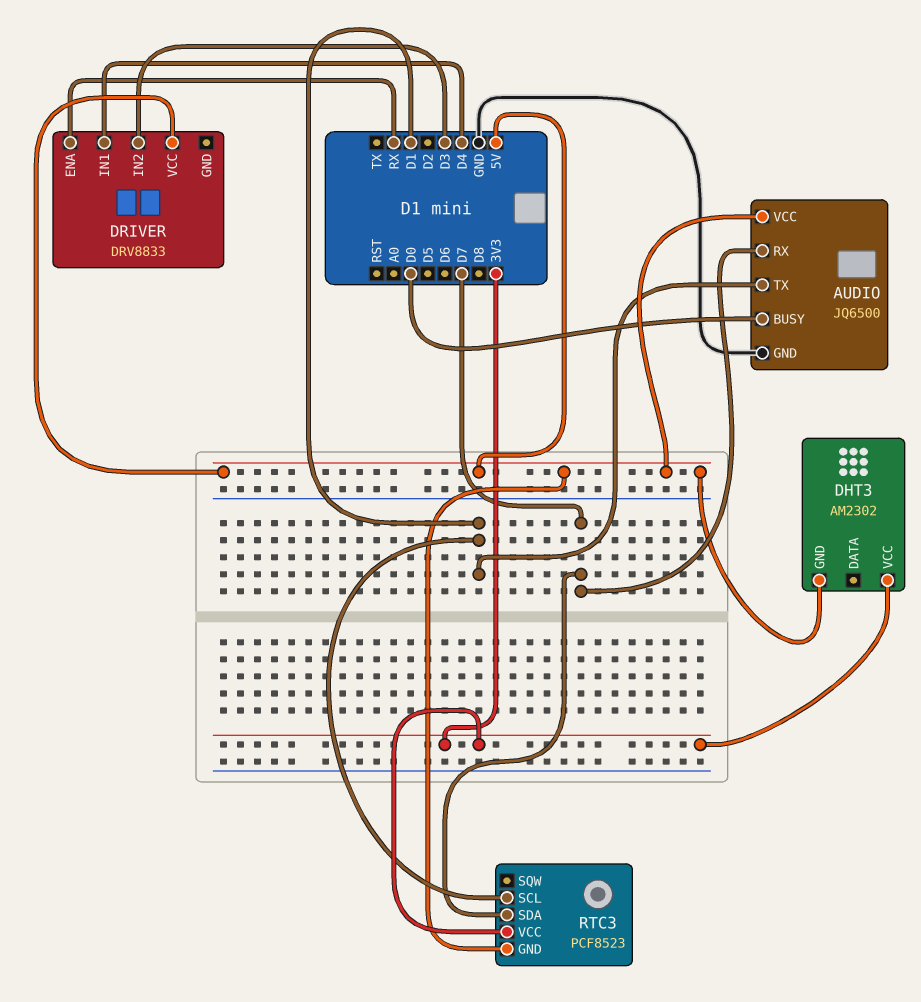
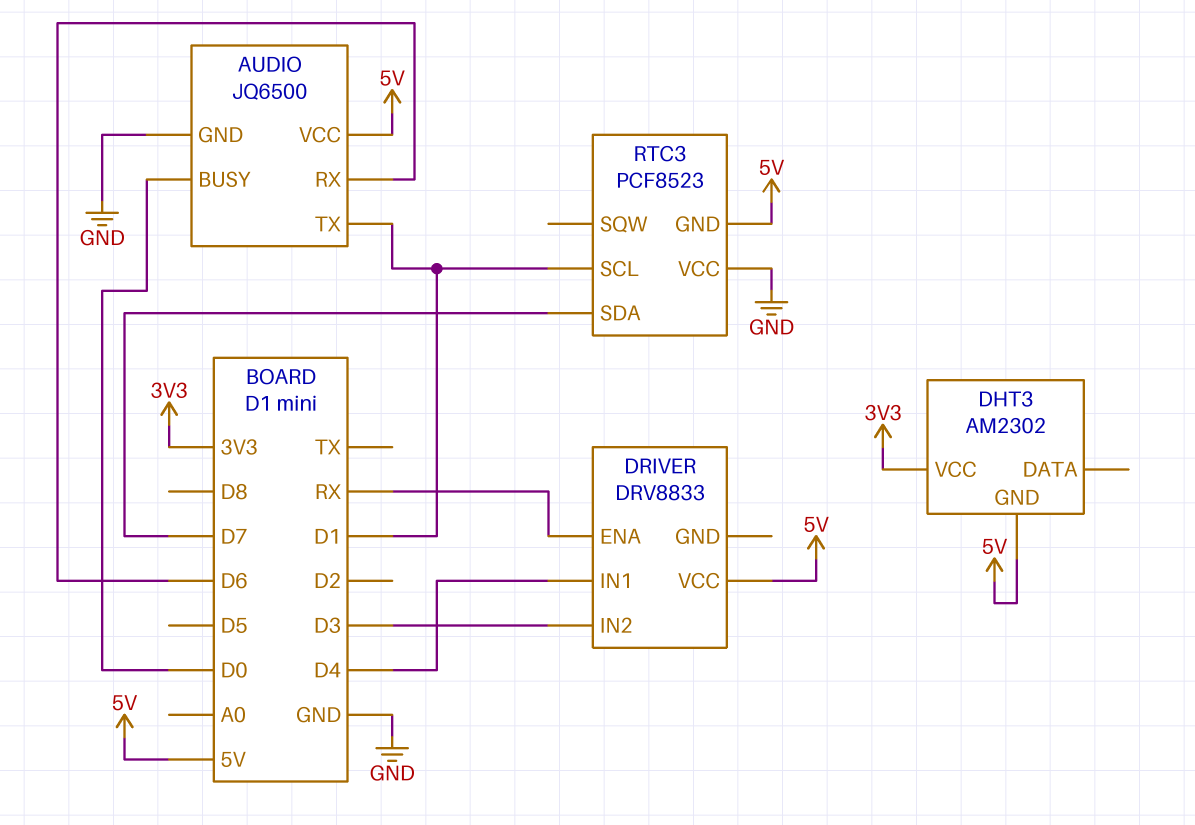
AUDIO pin RX: D7 -> D6
RTC3 pin VCC: 3V3 -> GND

